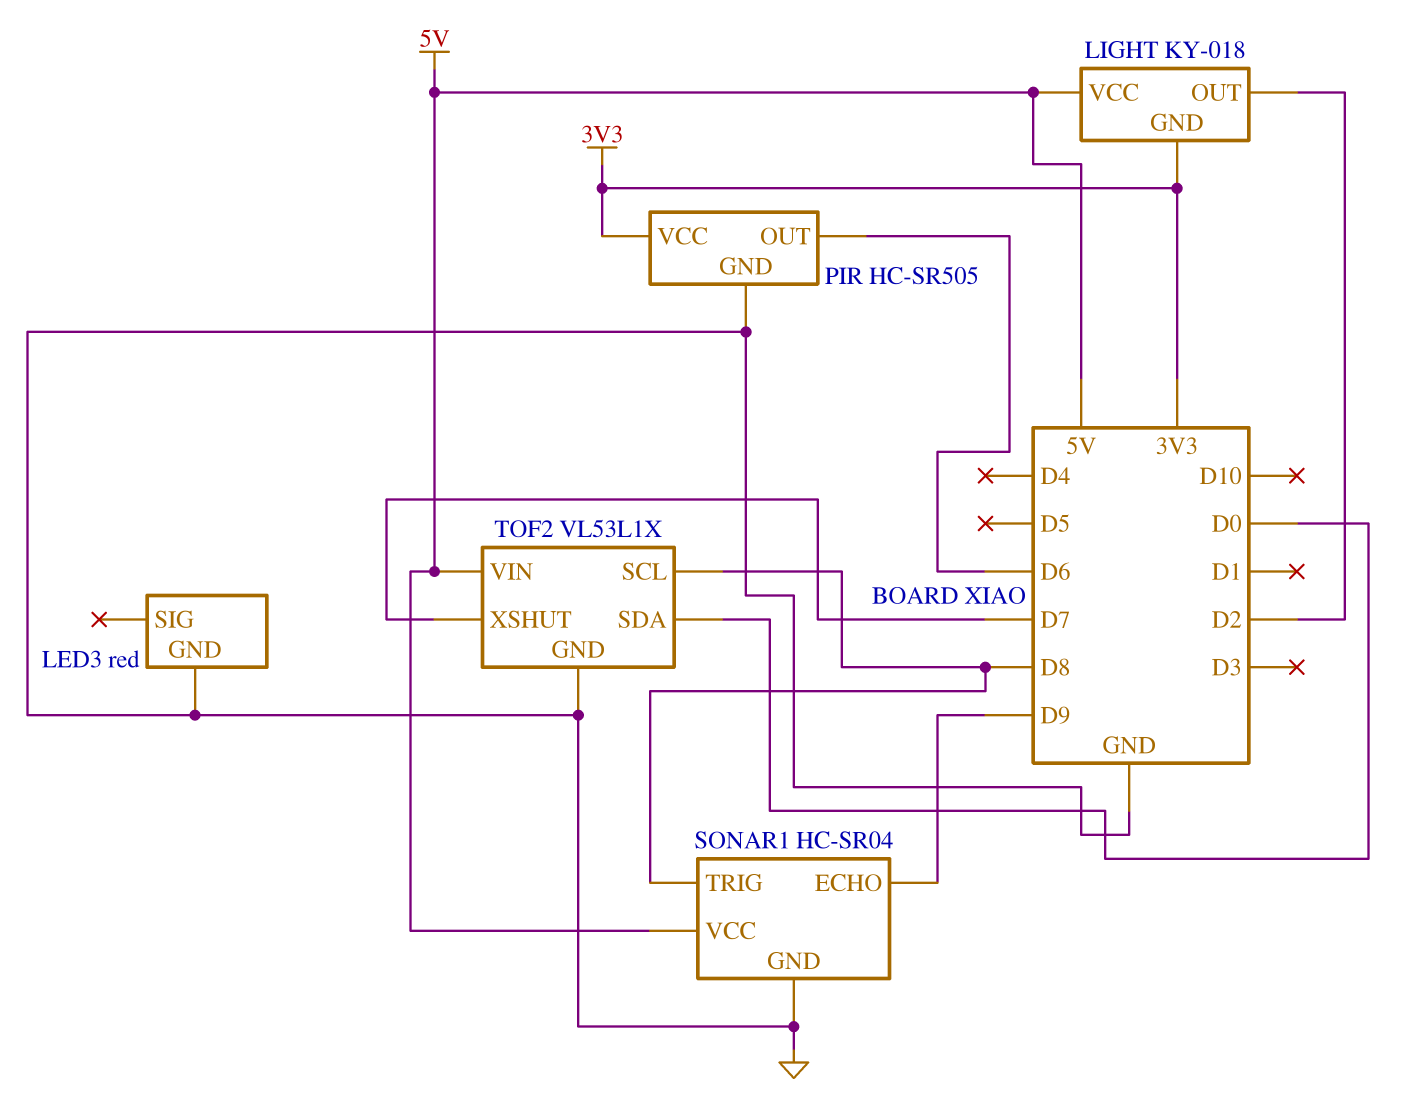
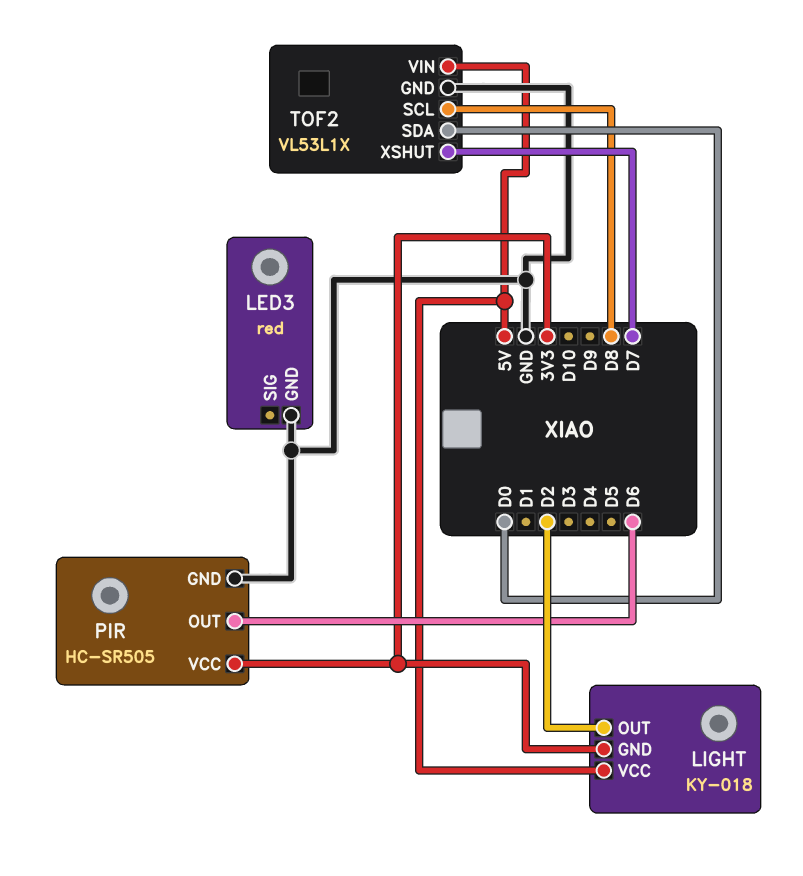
SONAR1: HC-SR04 -> none
SONAR1 pin ECHO: D9 -> none
SONAR1 pin GND: GND -> none
SONAR1 pin TRIG: D8 -> none
SONAR1 pin VCC: 5V -> none

